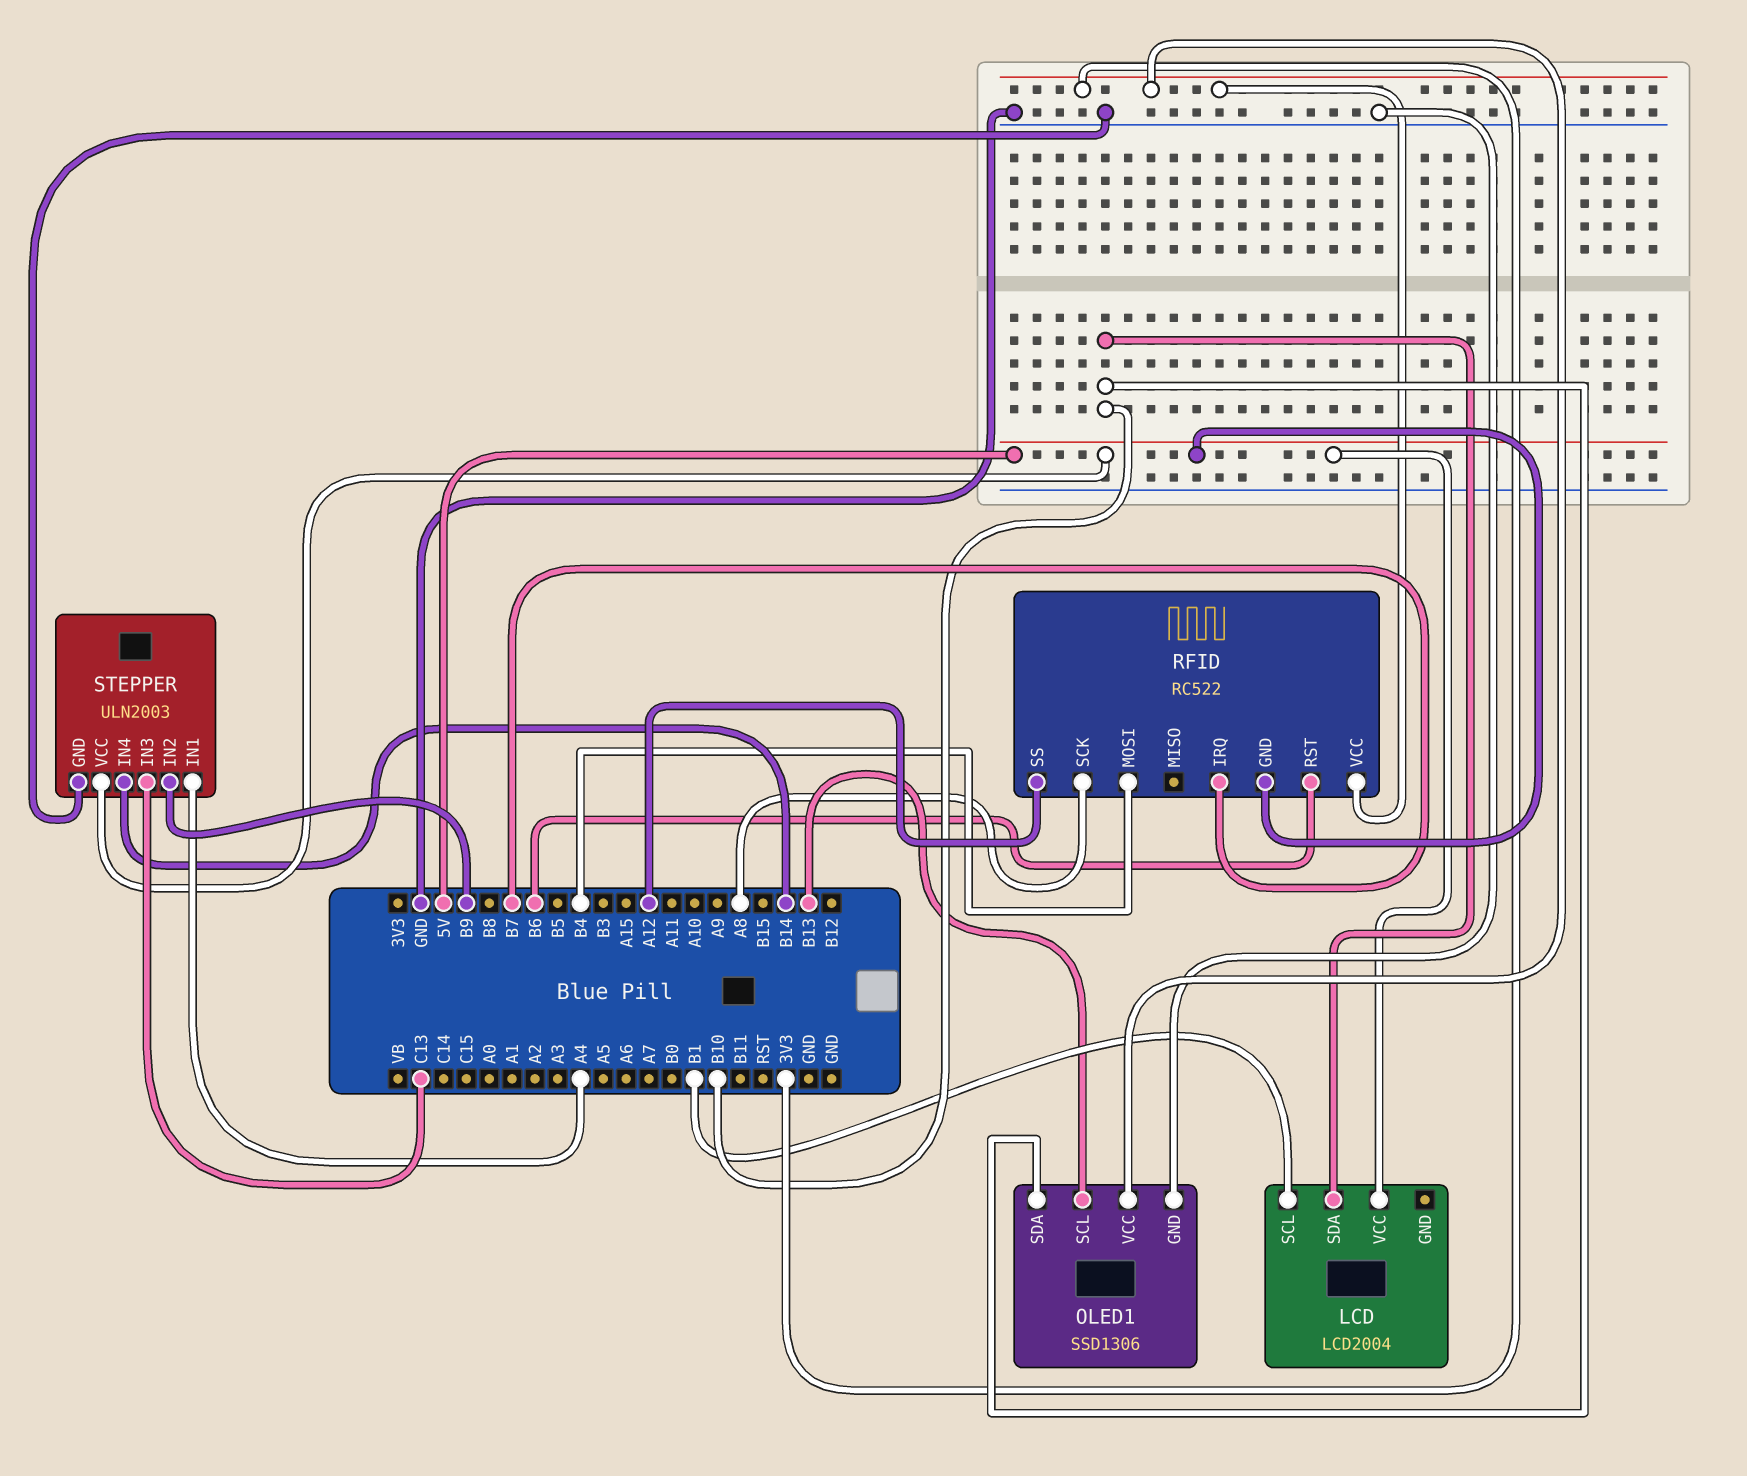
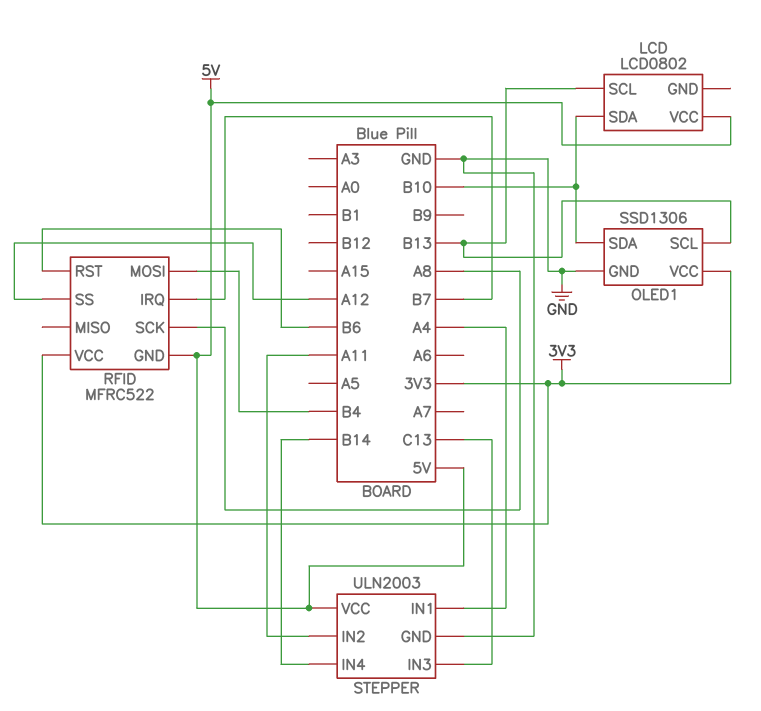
LCD: LCD2004 -> LCD0802
LCD pin SCL: B1 -> B13
RFID: RC522 -> MFRC522
STEPPER pin IN2: B9 -> A11

